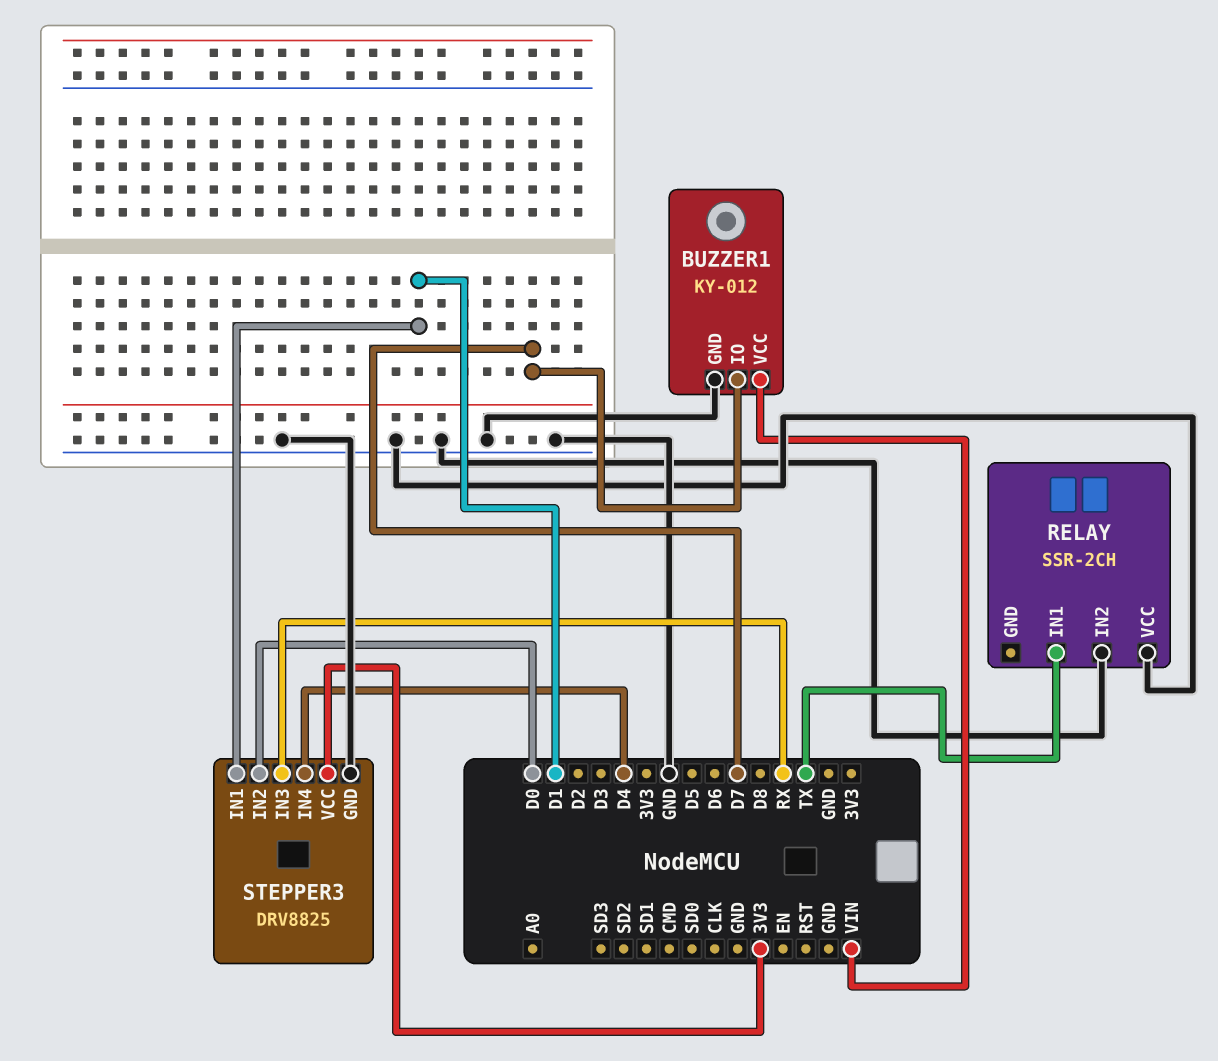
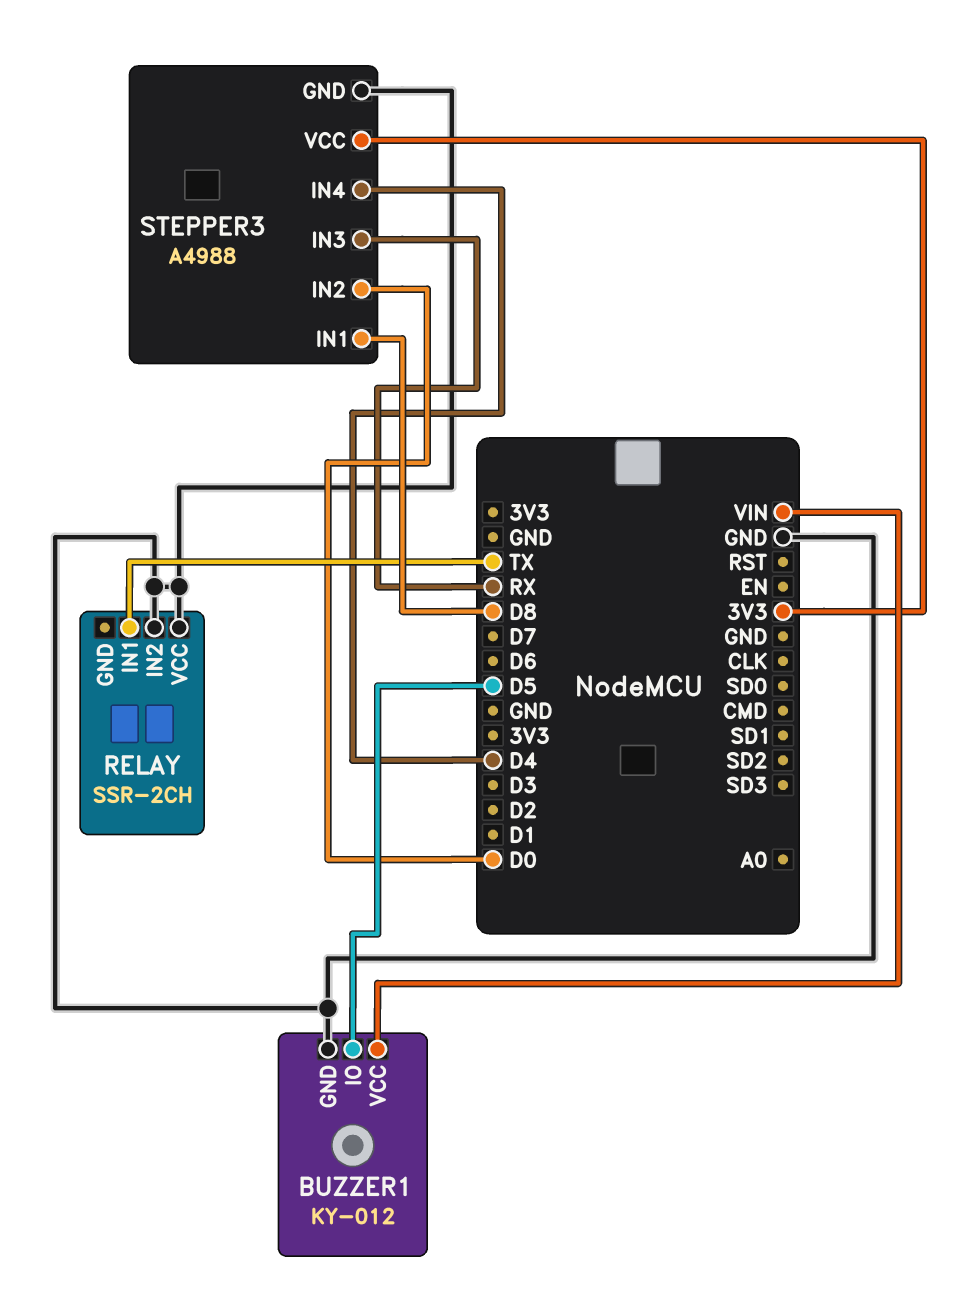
BUZZER1 pin IO: D7 -> D5
STEPPER3: DRV8825 -> A4988
STEPPER3 pin IN1: D1 -> D8

